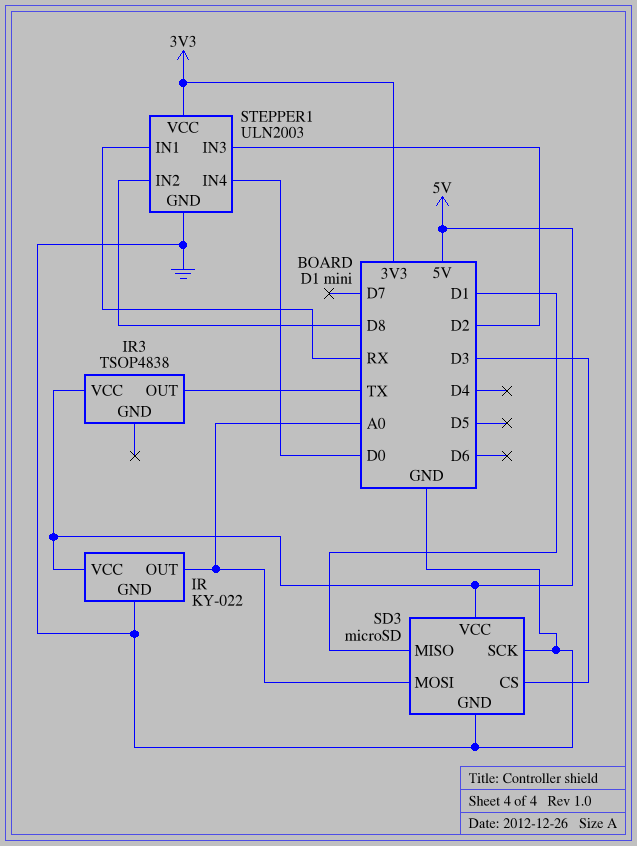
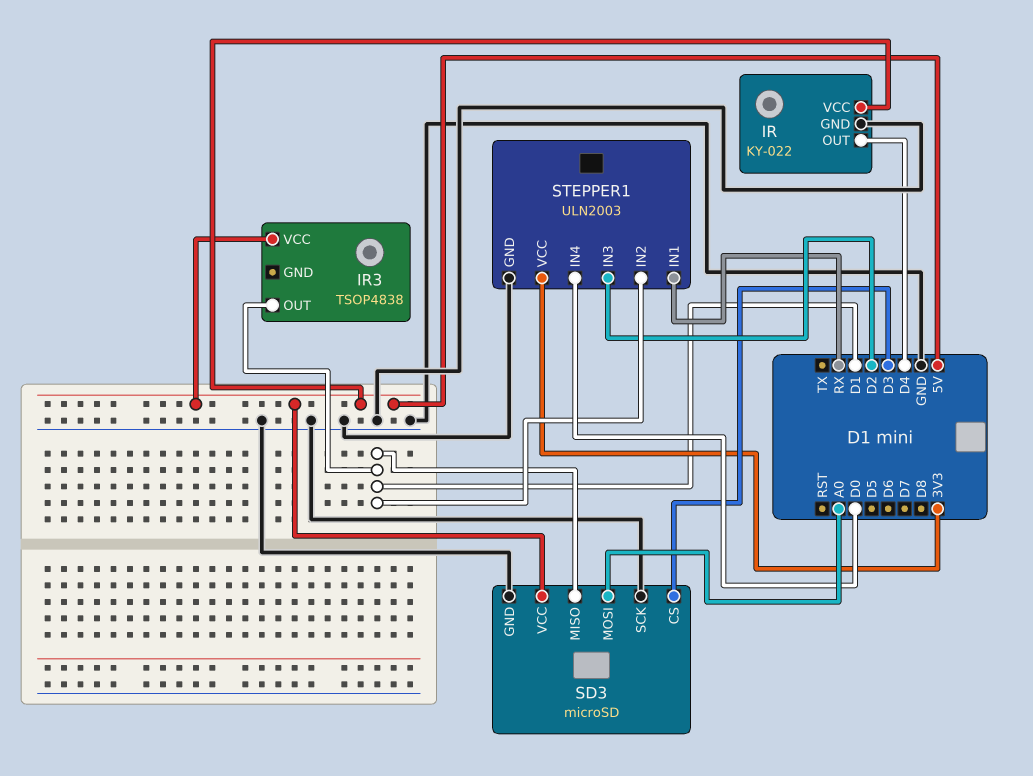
IR pin OUT: A0 -> D4
IR3 pin OUT: TX -> D1
STEPPER1 pin IN2: D8 -> D1

